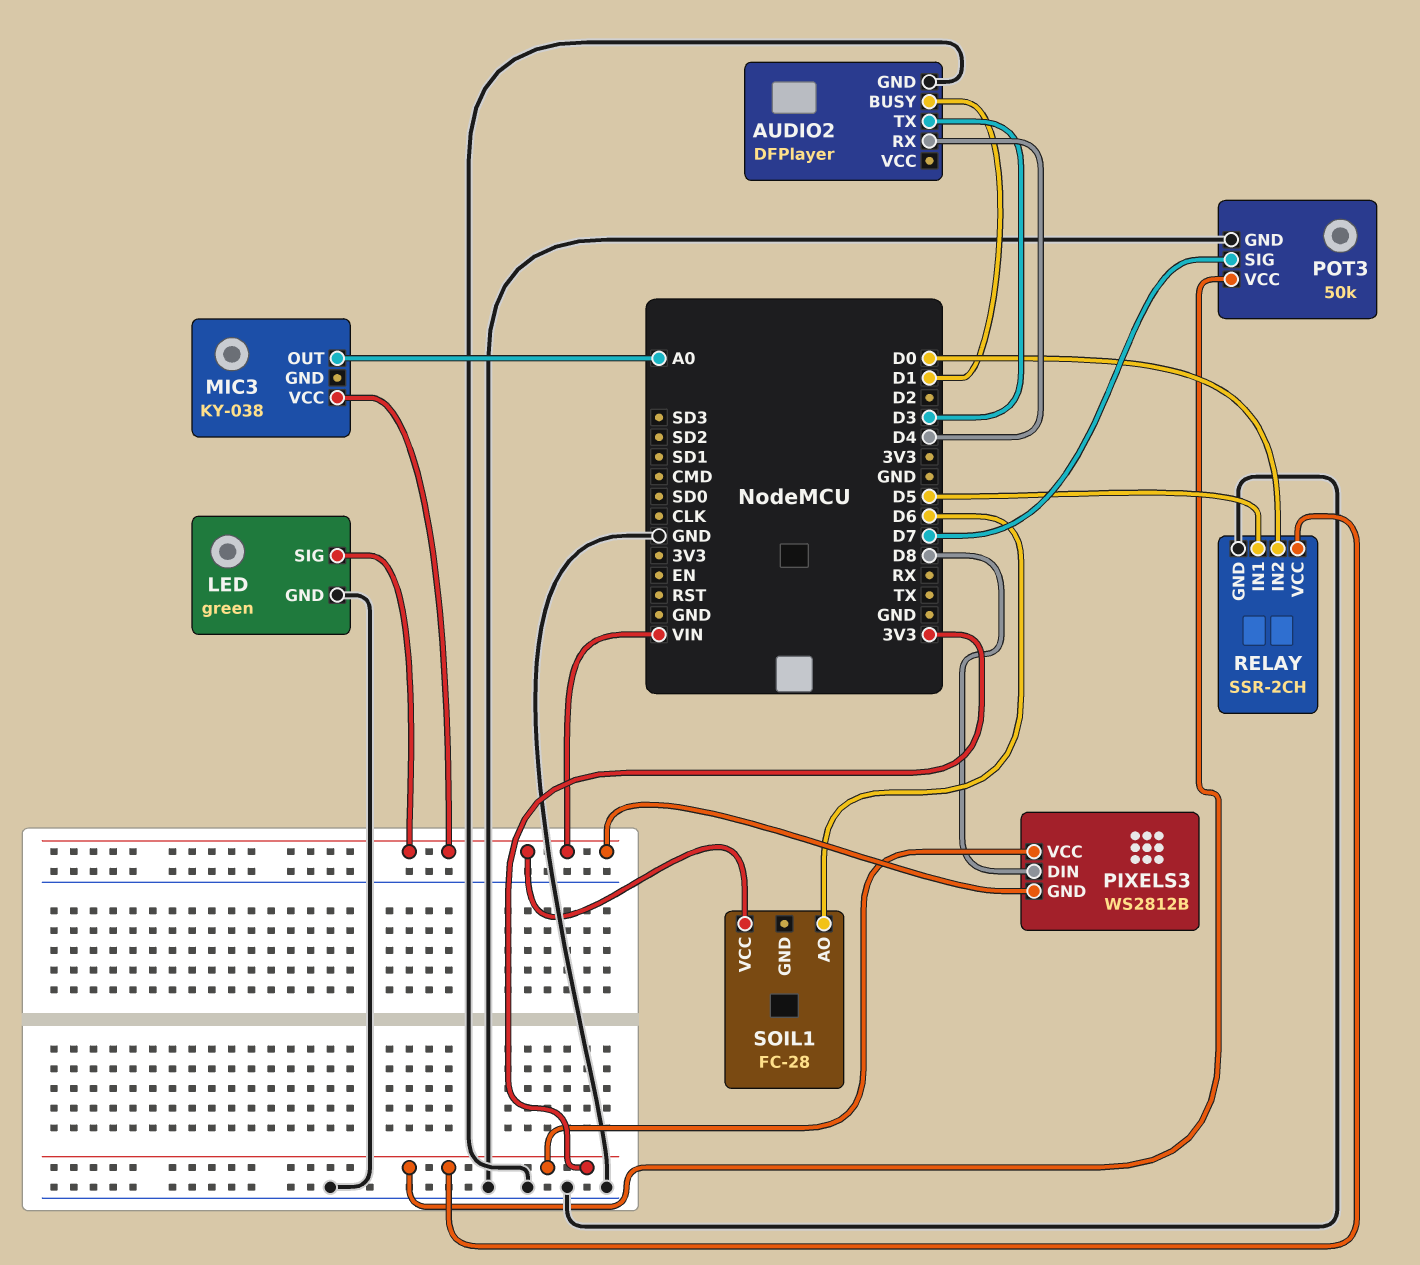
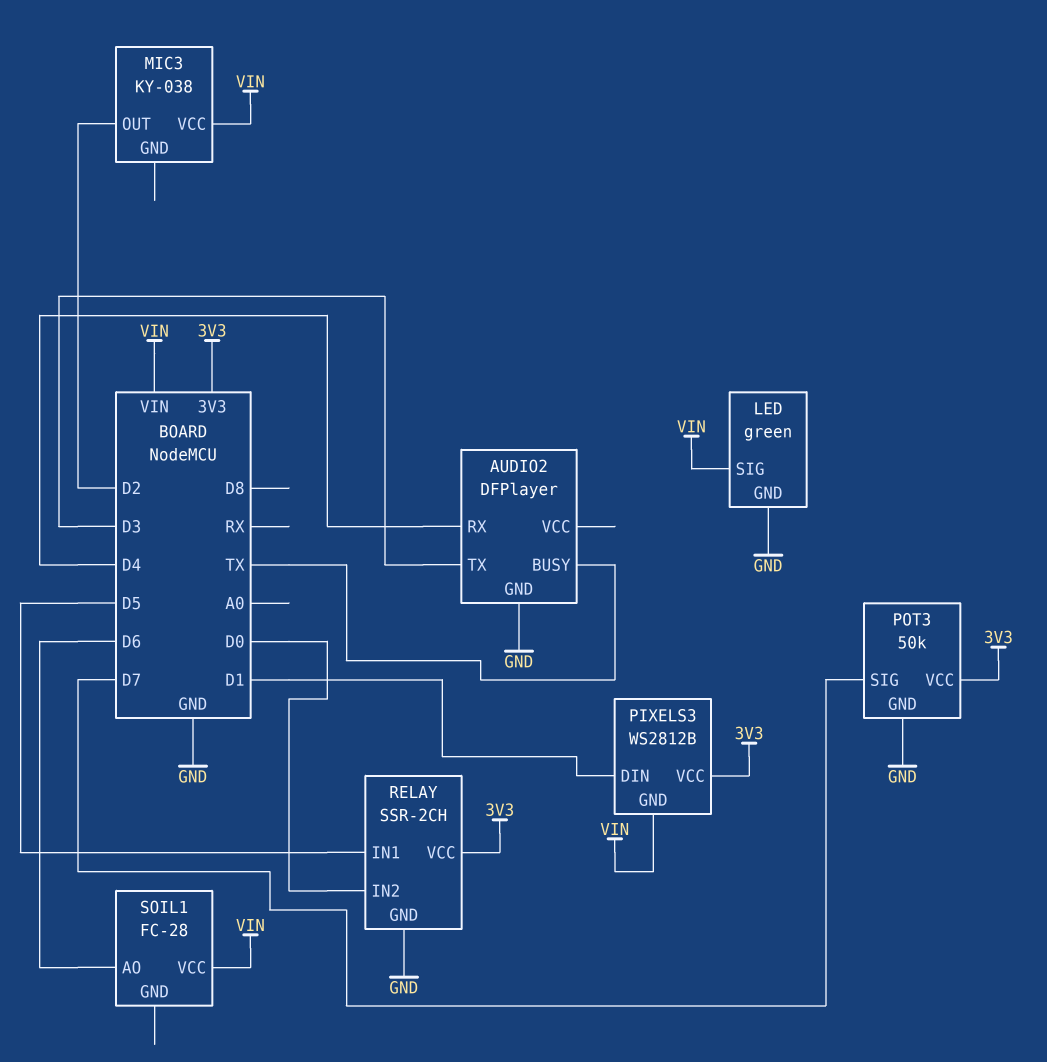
AUDIO2 pin BUSY: D1 -> TX
MIC3 pin OUT: A0 -> D2
PIXELS3 pin DIN: D8 -> D1

